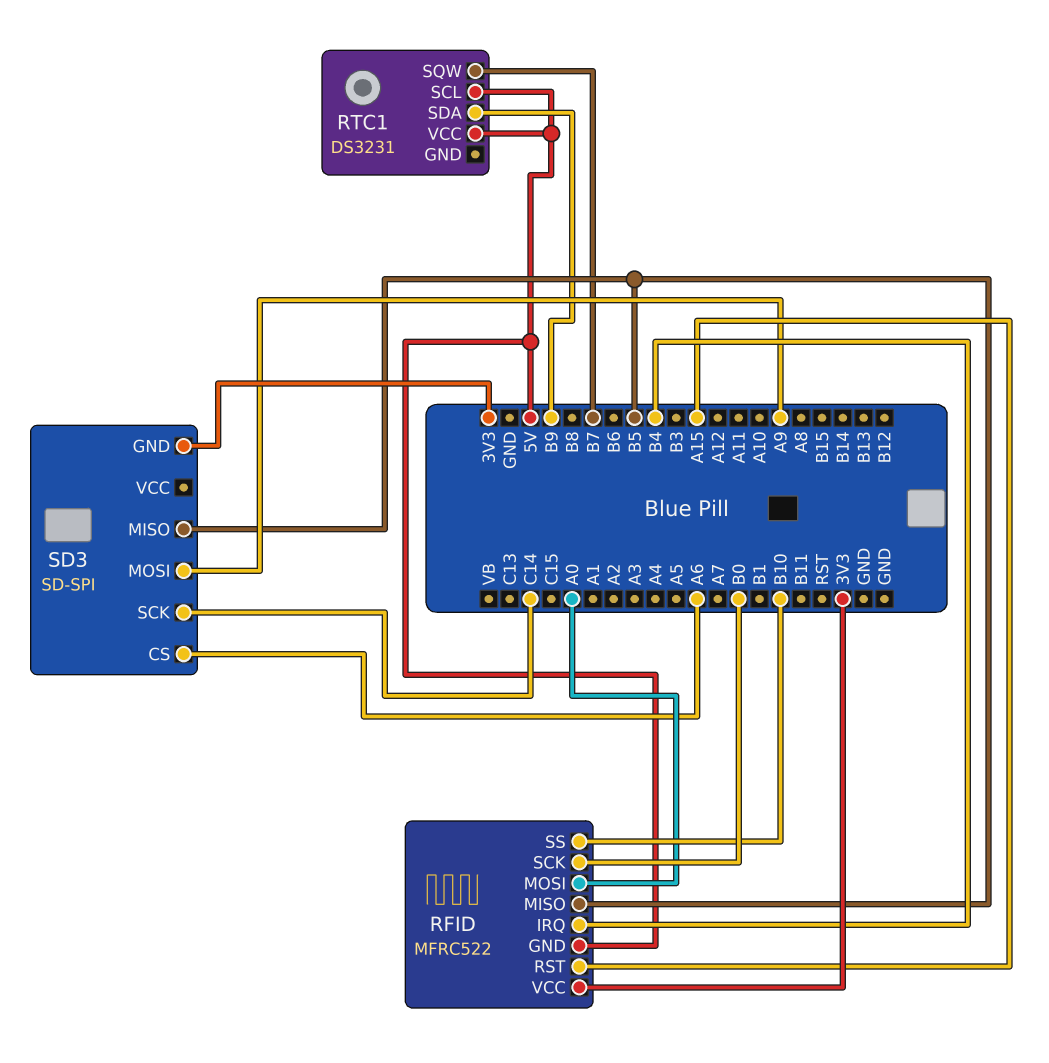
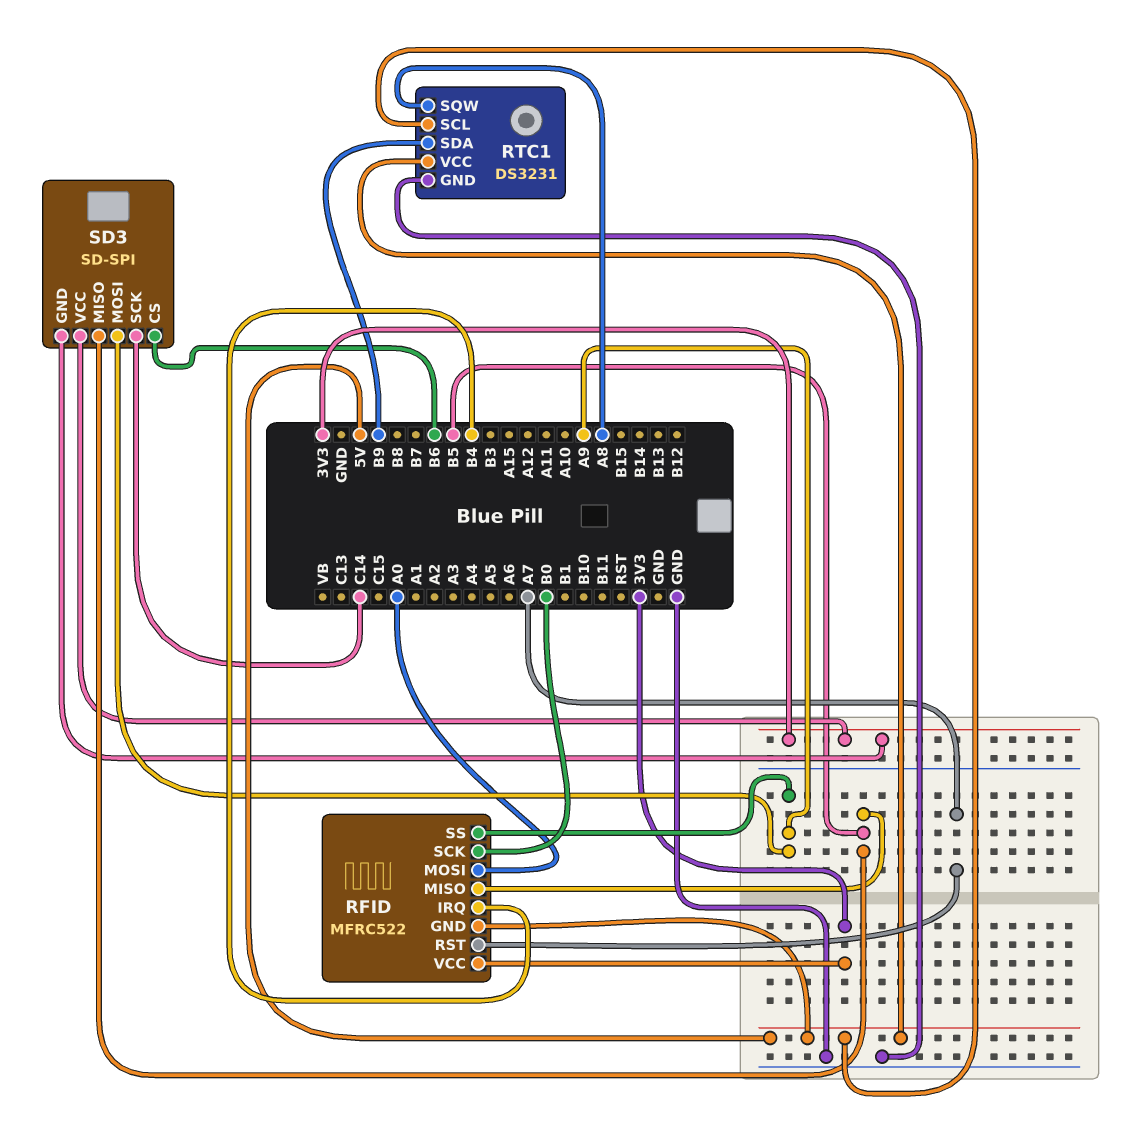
RFID pin RST: A15 -> A7
RFID pin SS: B10 -> A9
RTC1 pin GND: none -> GND
RTC1 pin SQW: B7 -> A8
SD3 pin CS: A6 -> B6
SD3 pin VCC: none -> 3V3

